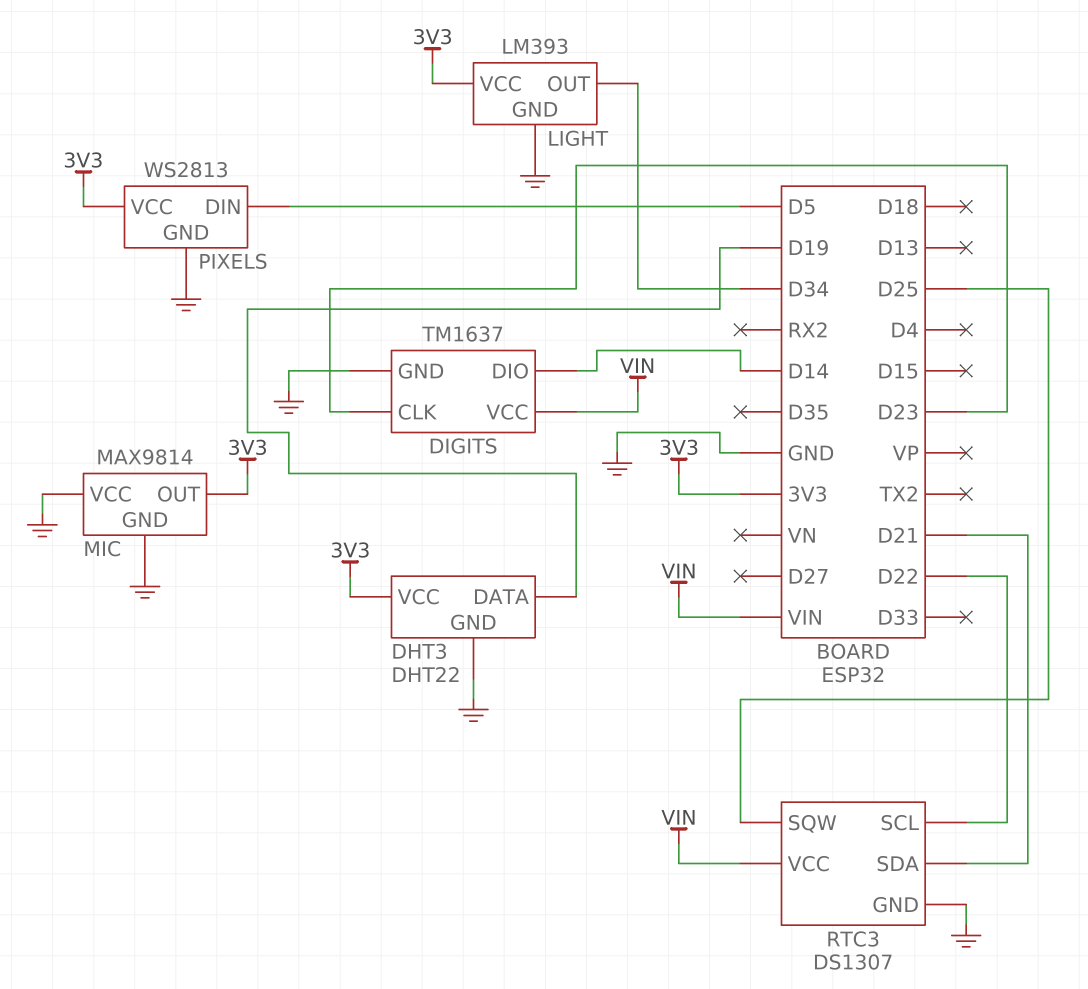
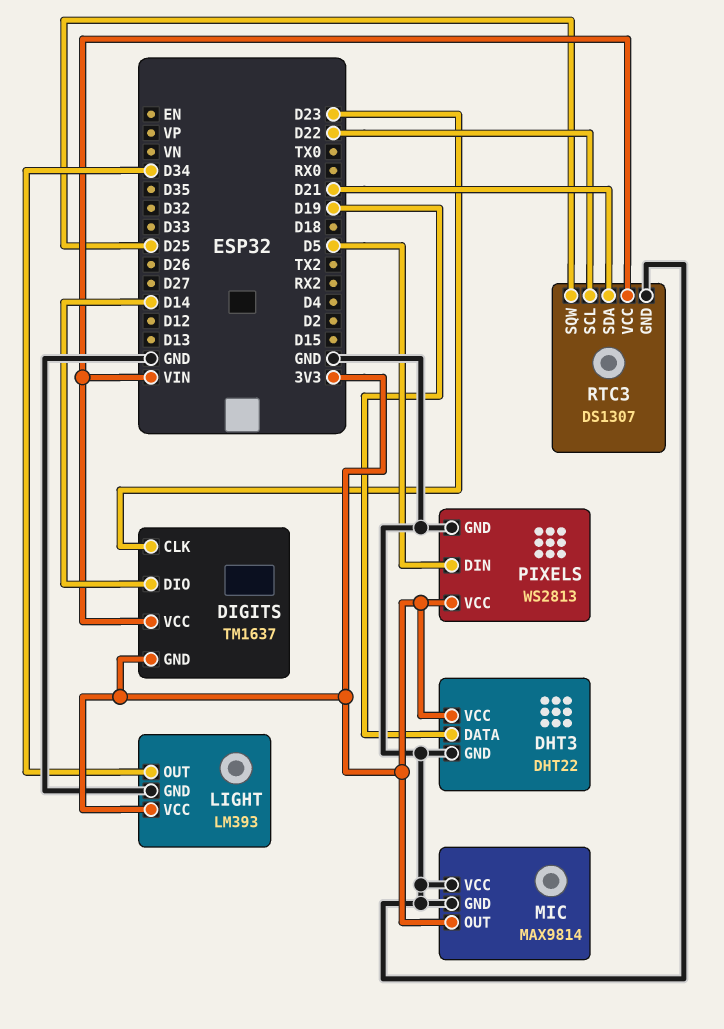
DIGITS pin GND: GND -> 3V3

